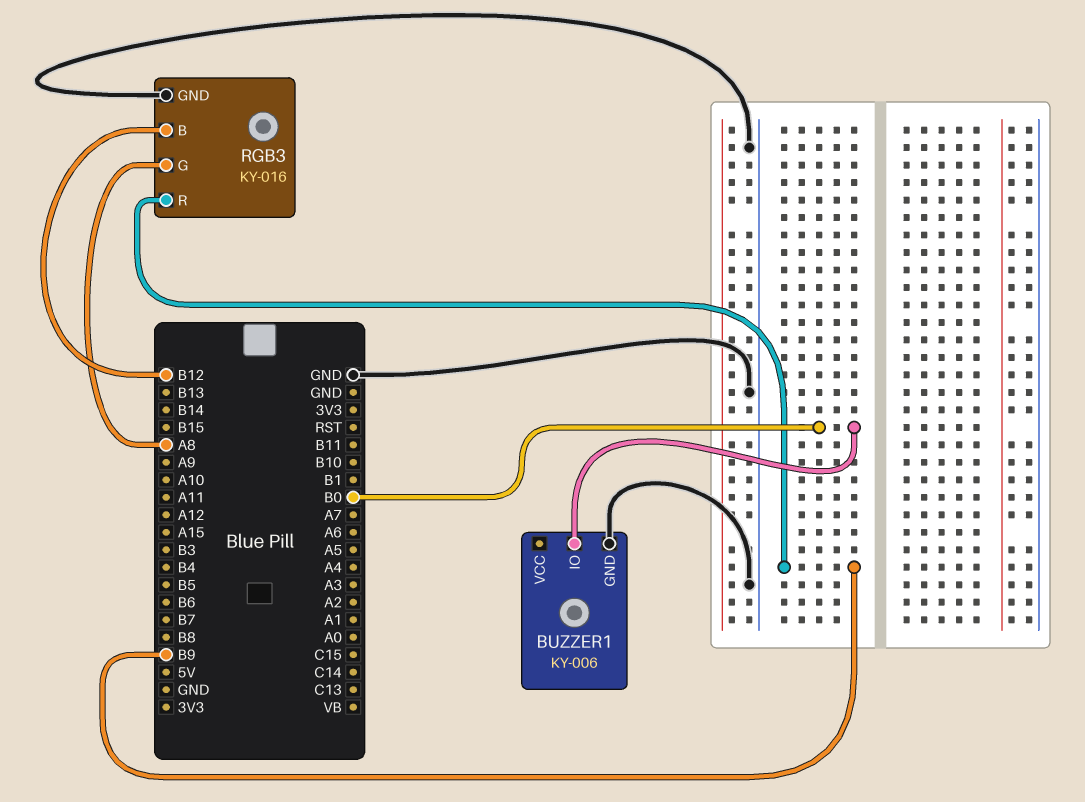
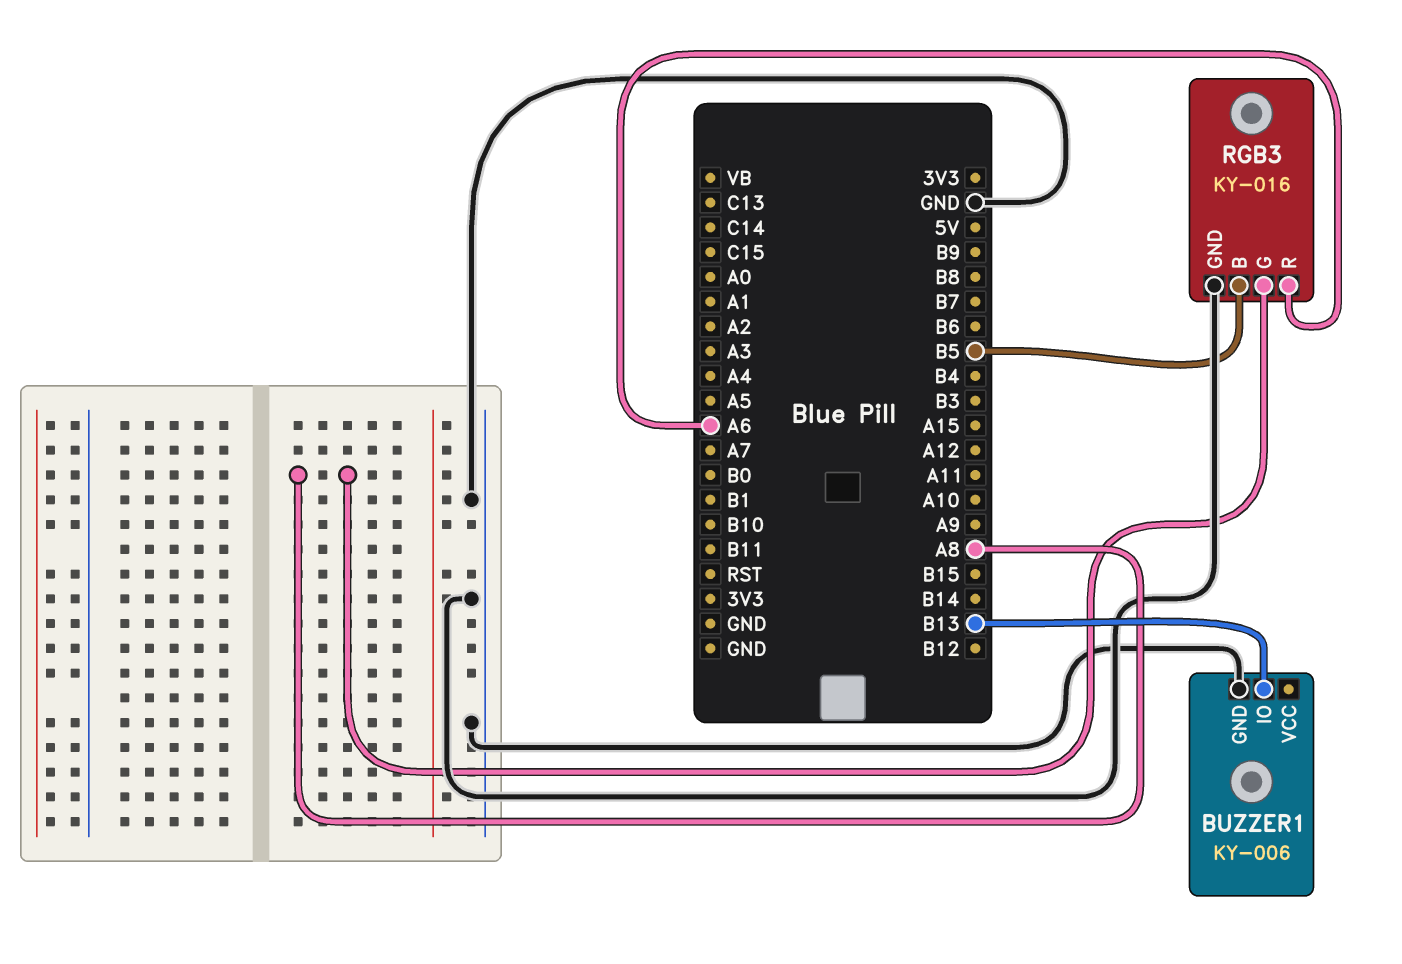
BUZZER1 pin IO: B0 -> B13
RGB3 pin B: B12 -> B5
RGB3 pin R: B9 -> A6

